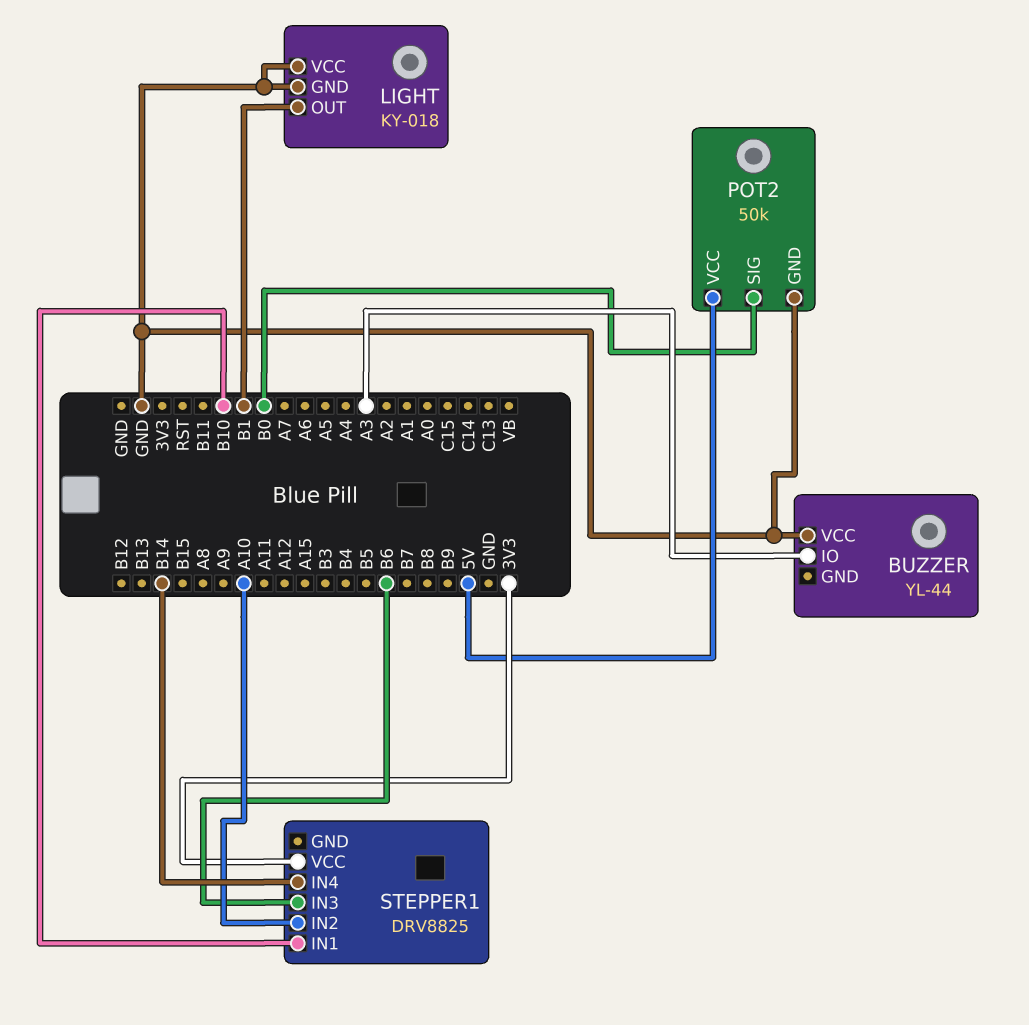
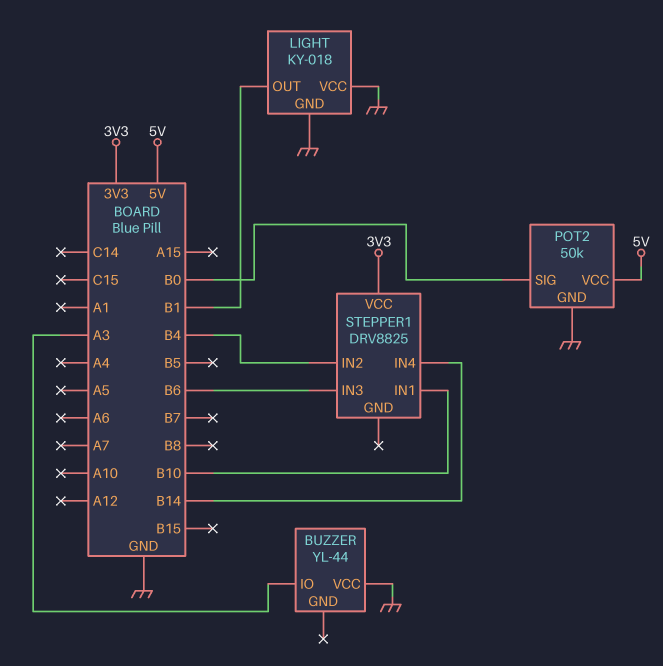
STEPPER1 pin IN2: A10 -> B4

